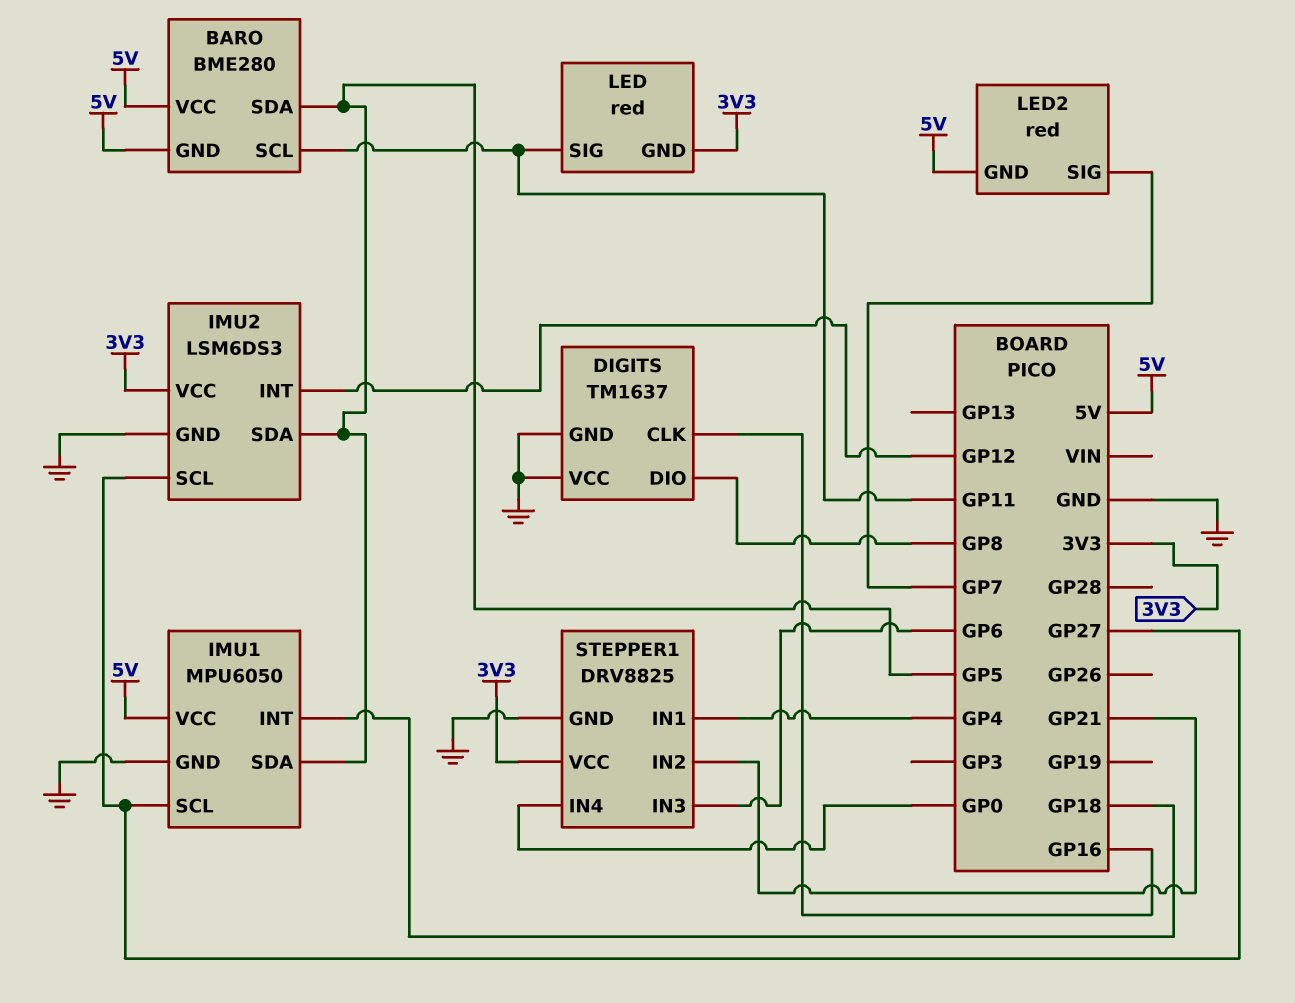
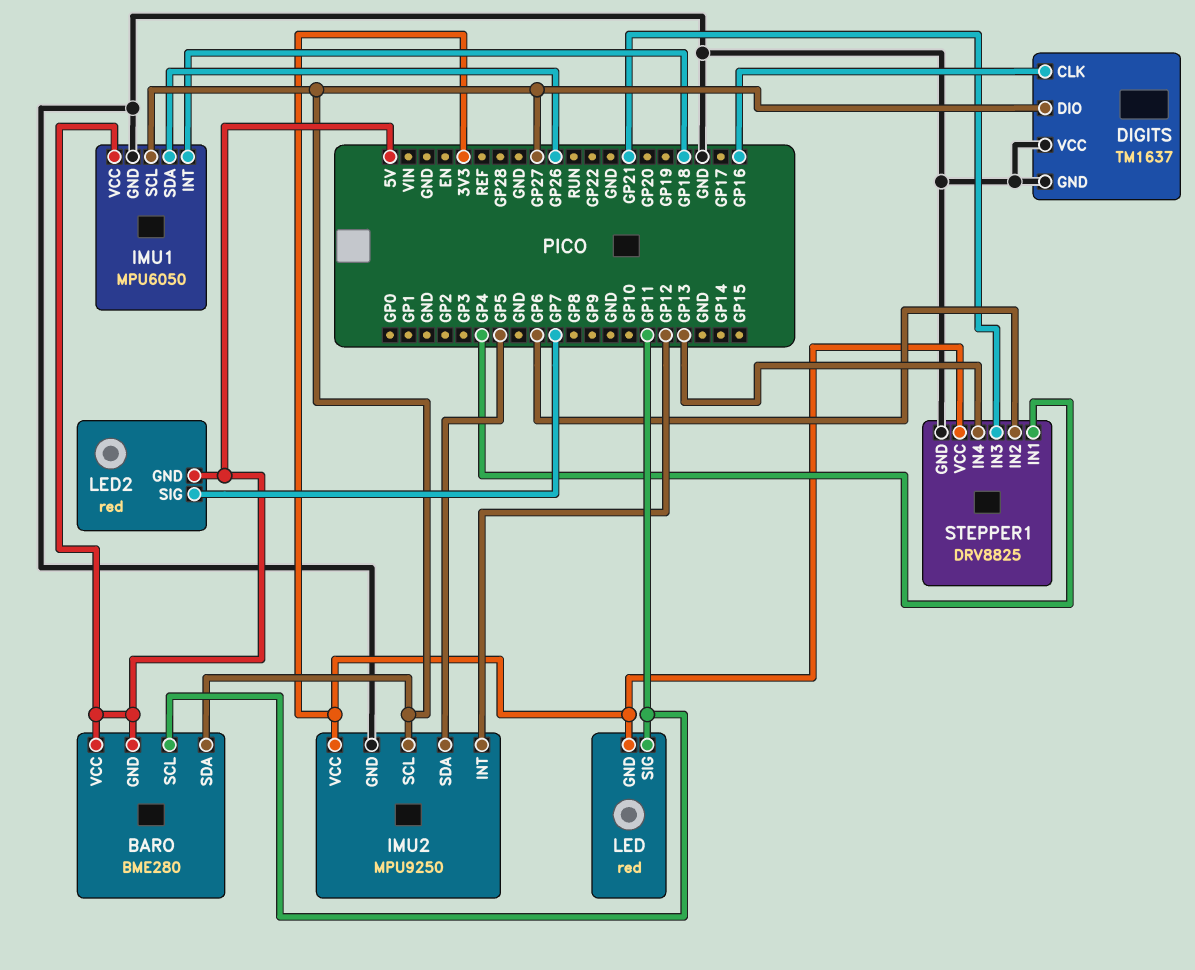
BARO pin SDA: GP5 -> GP27
DIGITS pin DIO: GP8 -> GP27
IMU1 pin SDA: GP5 -> GP26
IMU2: LSM6DS3 -> MPU9250
STEPPER1 pin IN2: GP21 -> GP6
STEPPER1 pin IN3: GP6 -> GP21
STEPPER1 pin IN4: GP0 -> GP13

